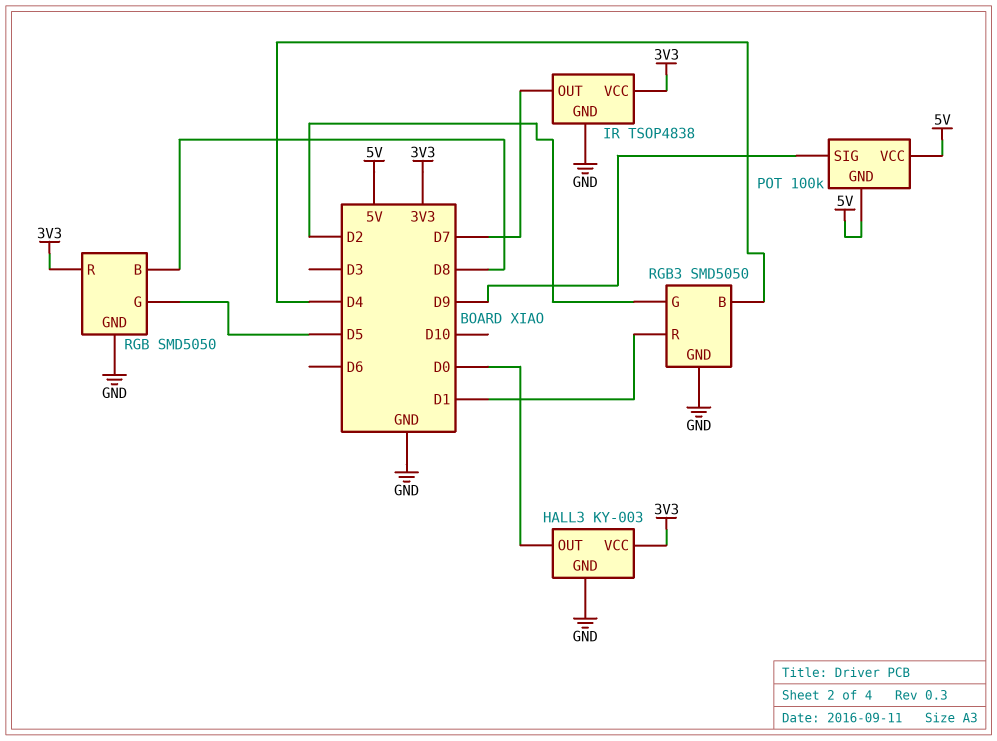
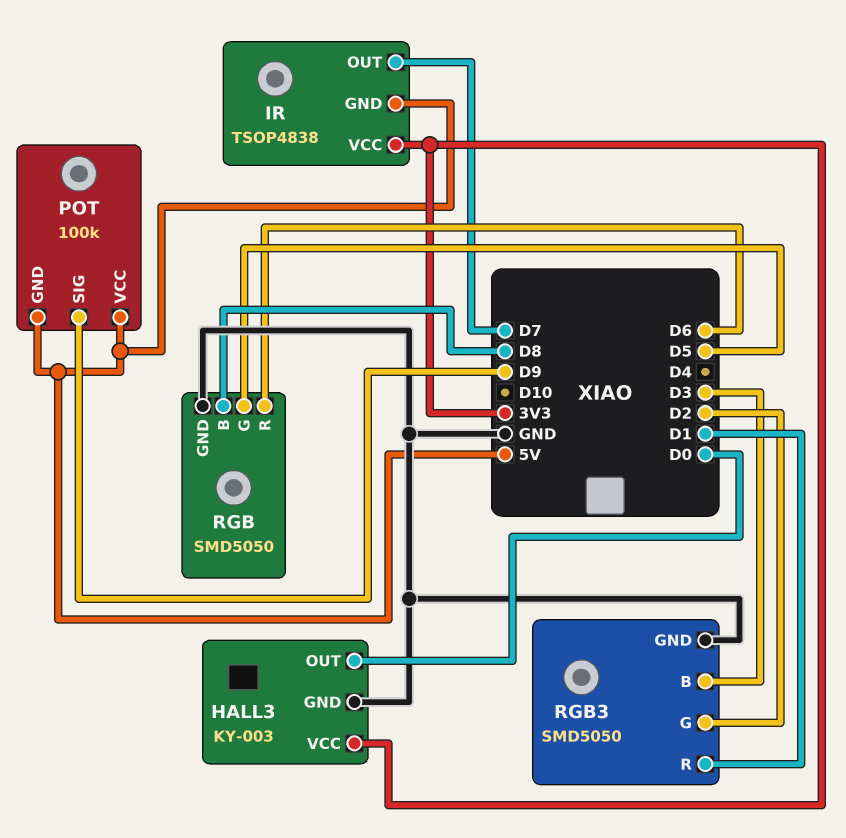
IR pin GND: GND -> 5V
RGB pin R: 3V3 -> D6
RGB3 pin B: D4 -> D3

